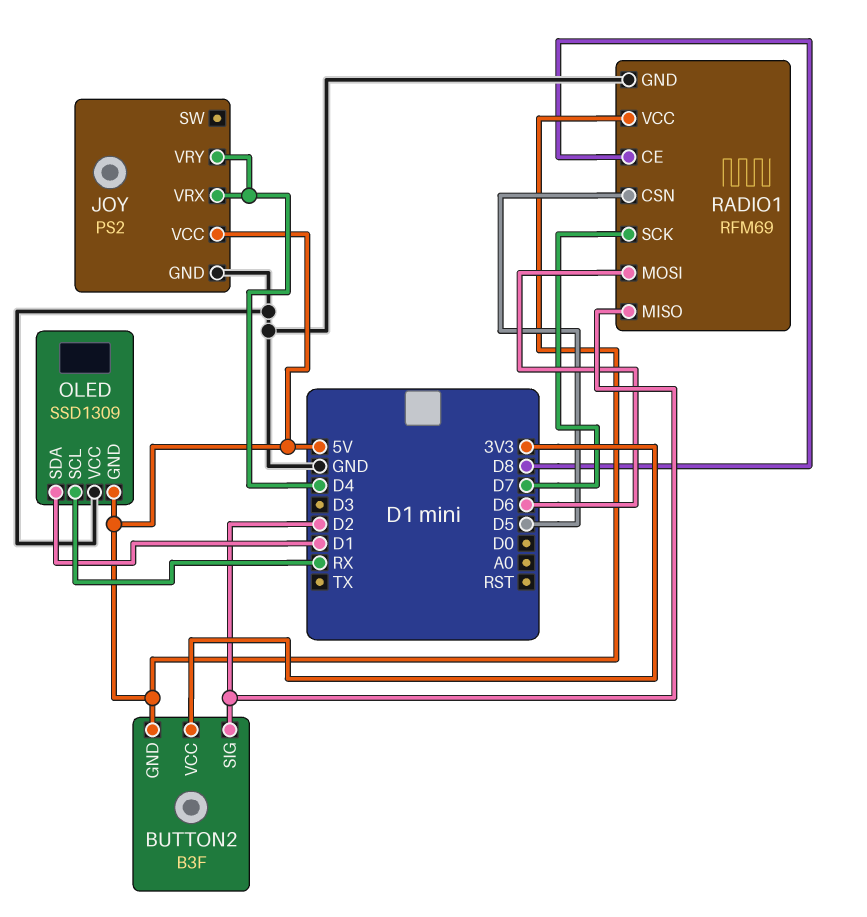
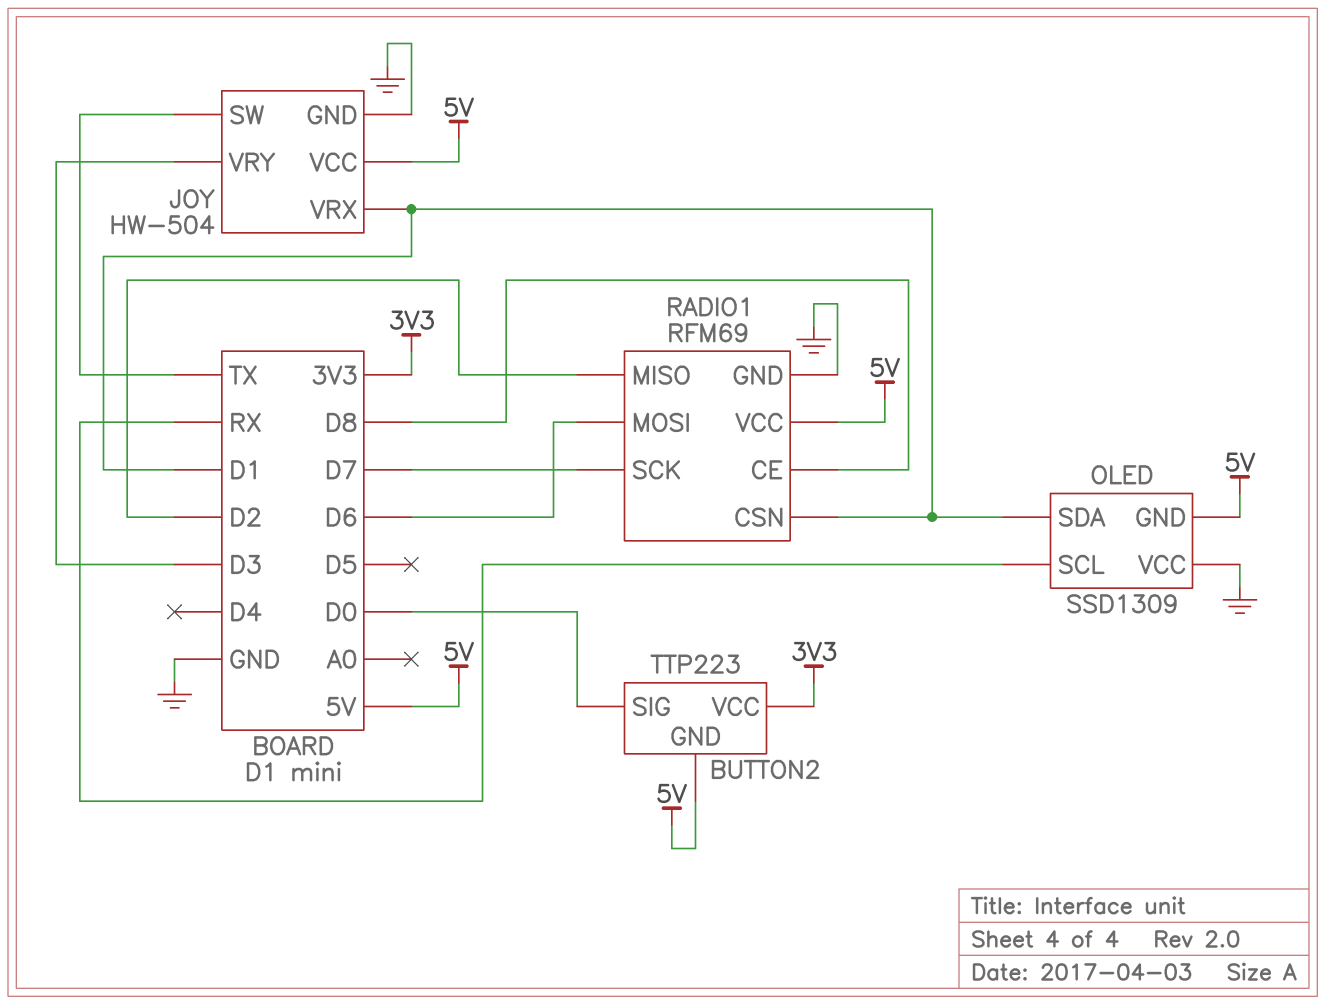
BUTTON2: B3F -> TTP223
BUTTON2 pin SIG: D2 -> D0
JOY: PS2 -> HW-504
JOY pin SW: none -> TX
JOY pin VRX: D4 -> D1
JOY pin VRY: D4 -> D3
RADIO1 pin CSN: D5 -> D1

